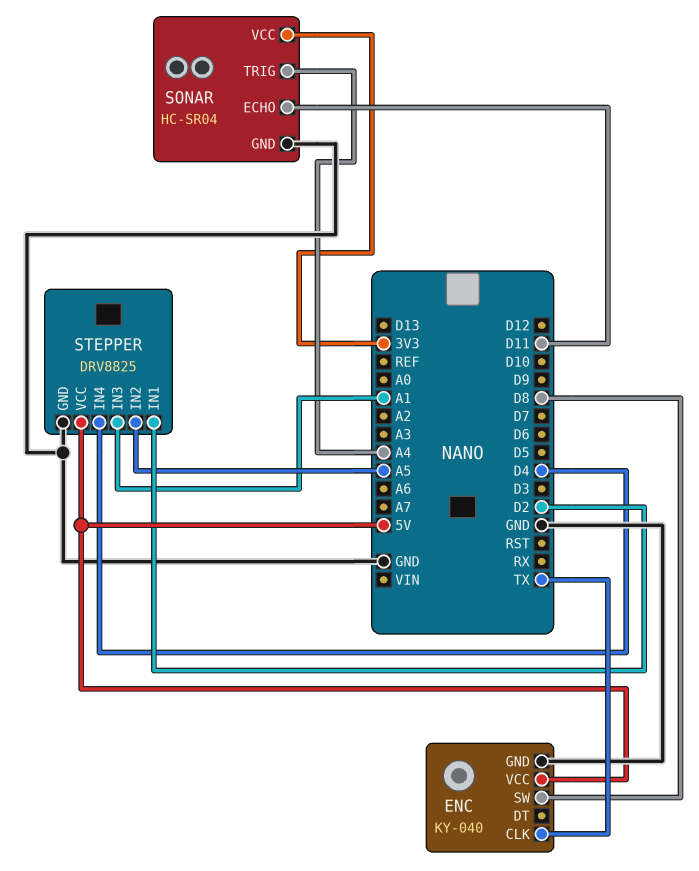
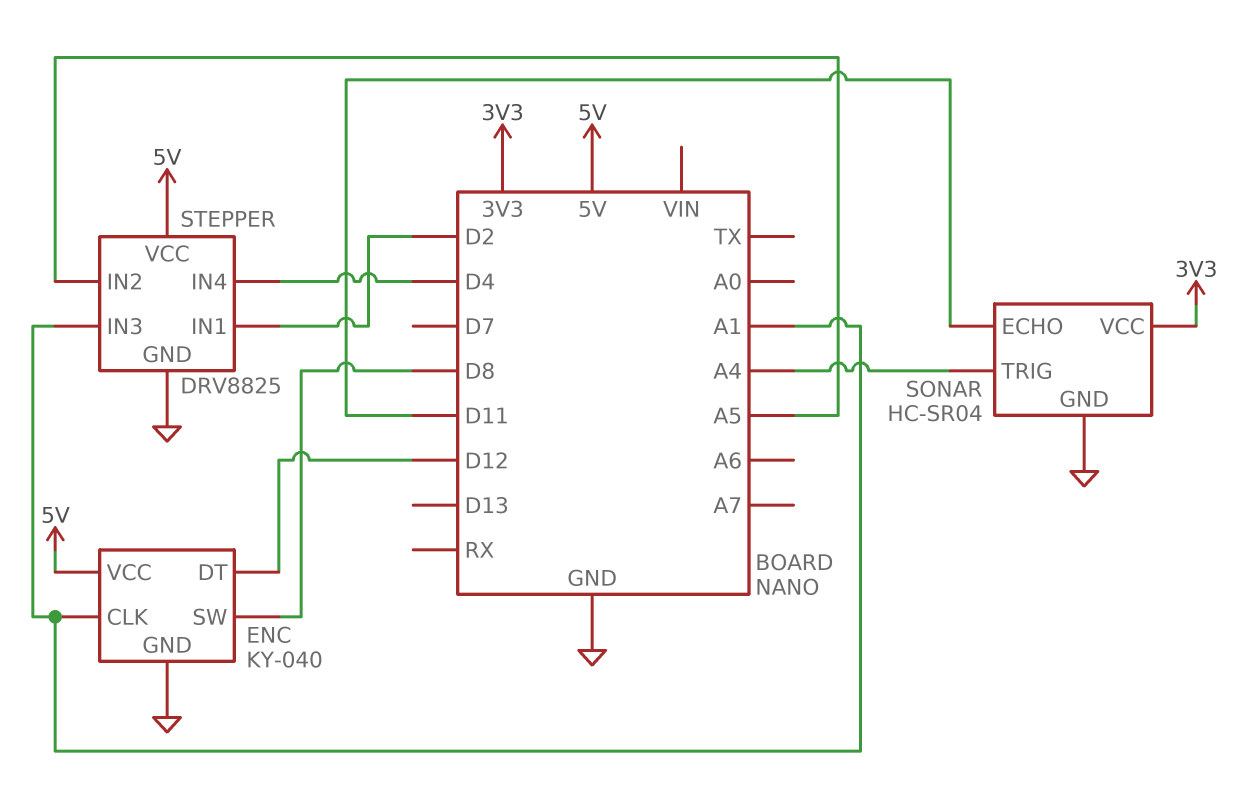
ENC pin CLK: TX -> A1
ENC pin DT: none -> D12

